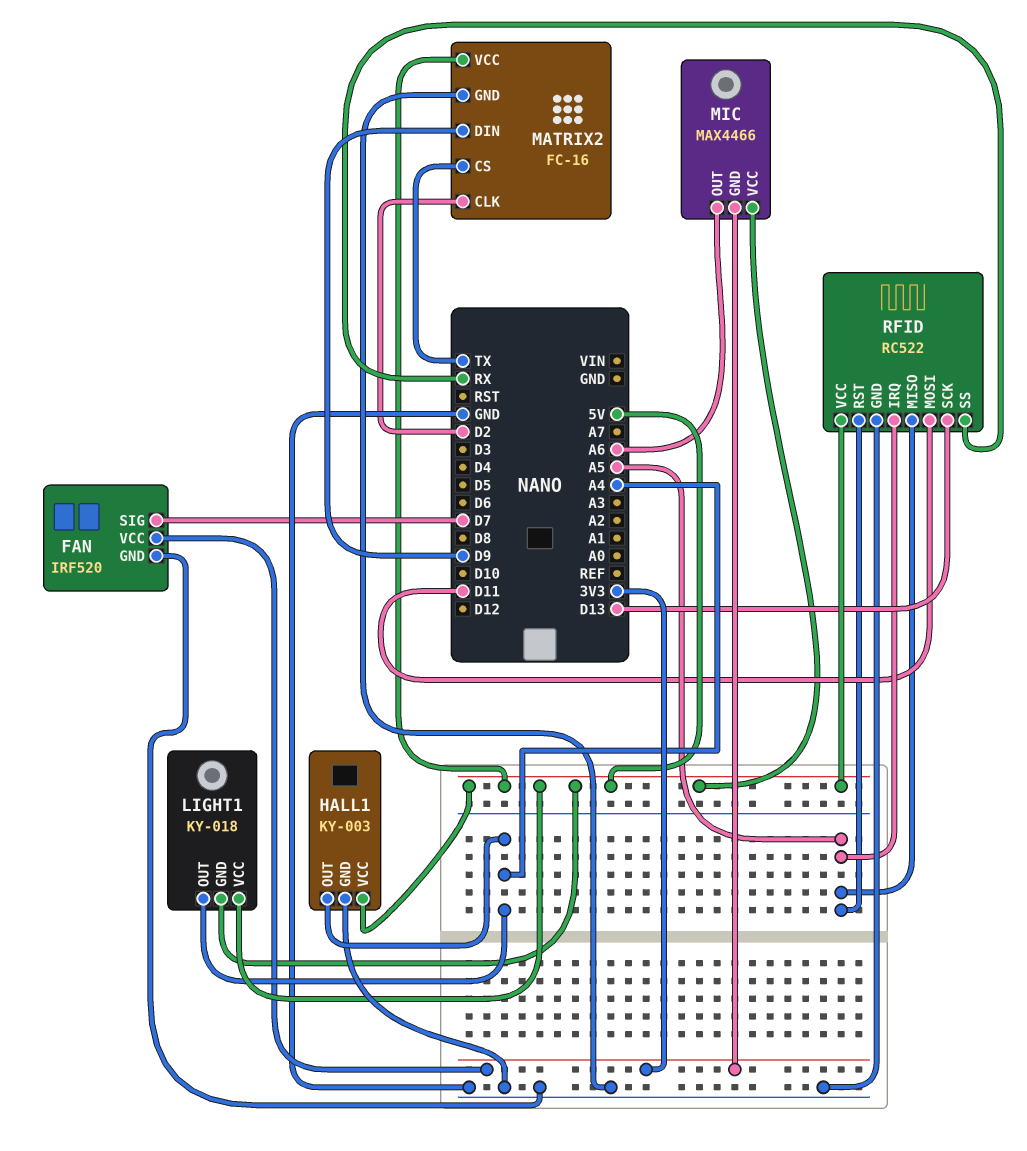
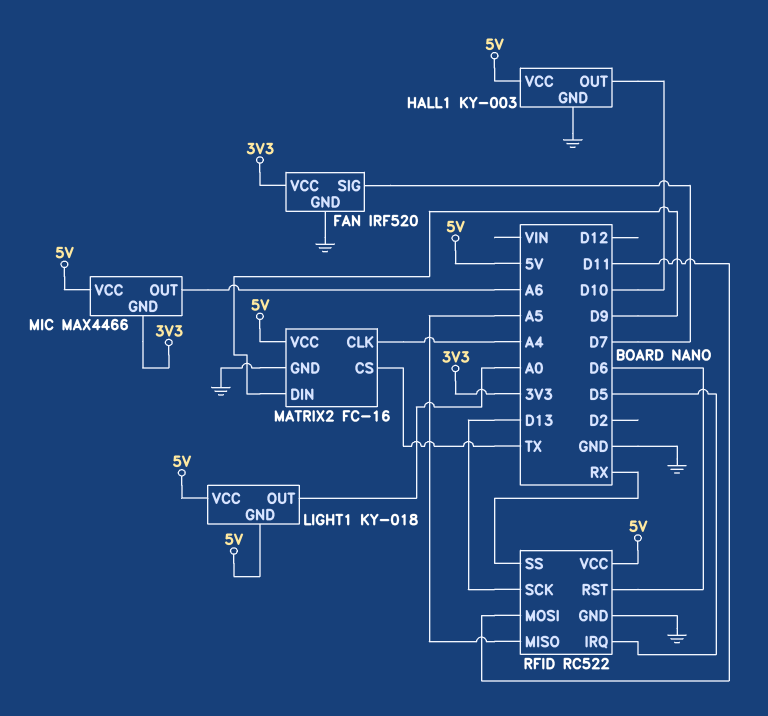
HALL1 pin OUT: A4 -> D10
LIGHT1 pin OUT: A4 -> A0
MATRIX2 pin CLK: D2 -> A4
RFID pin IRQ: A5 -> D5
RFID pin RST: A5 -> D6

